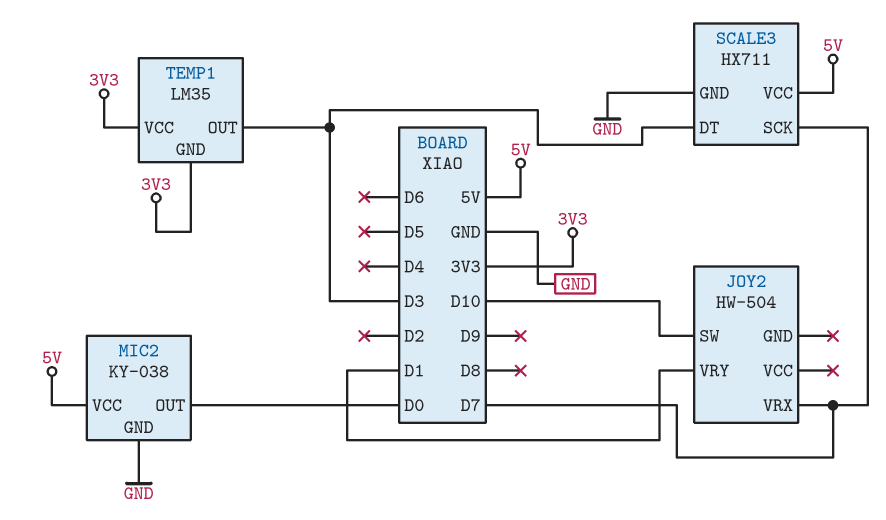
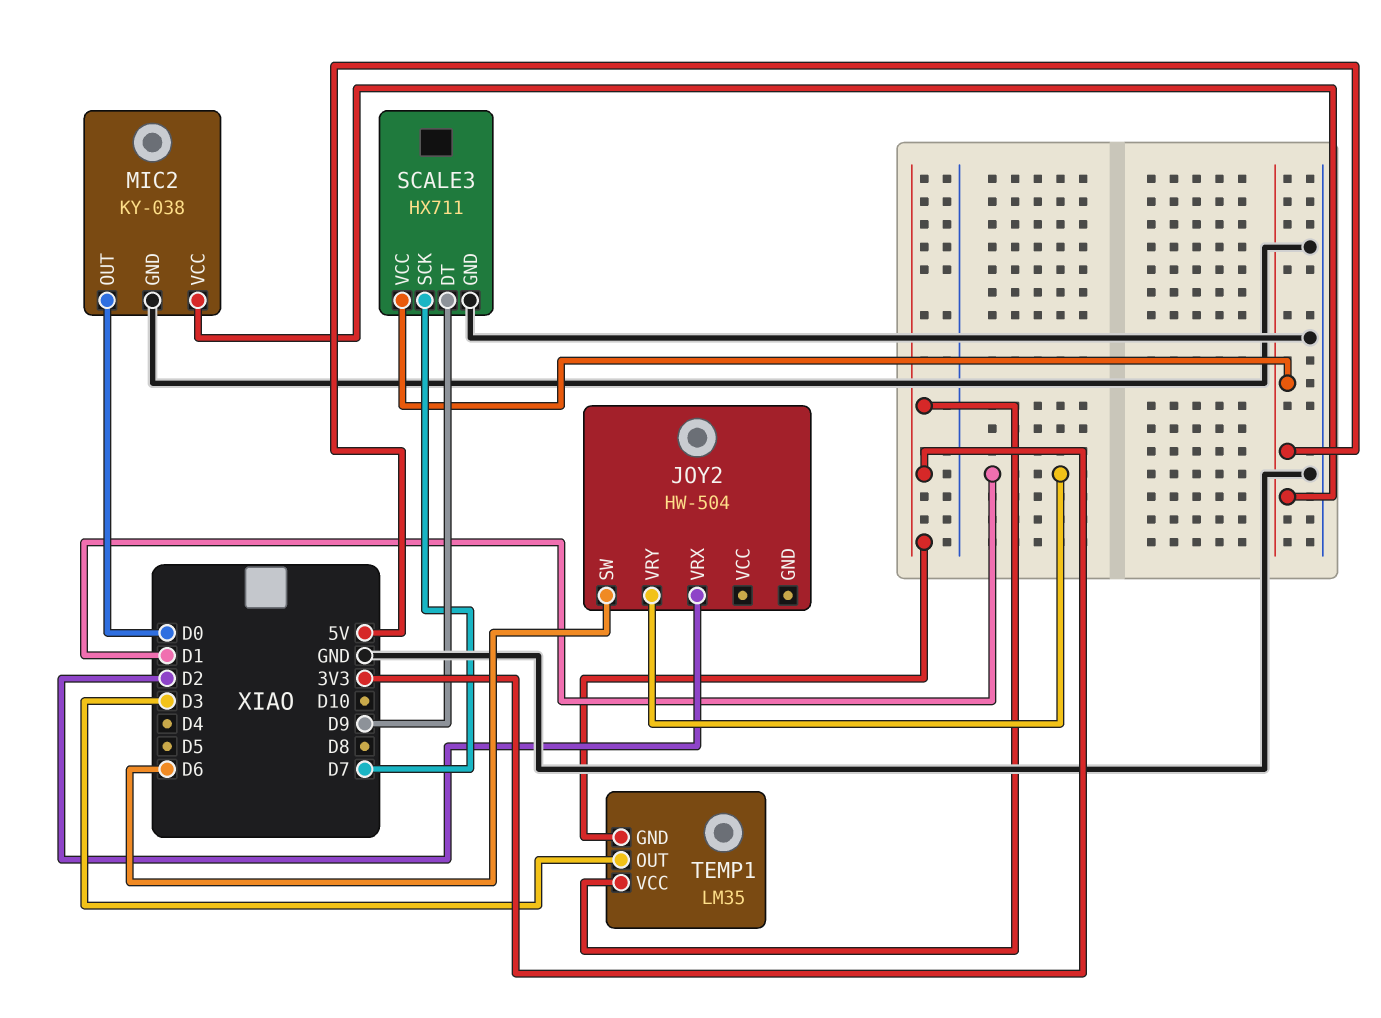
JOY2 pin SW: D10 -> D6
JOY2 pin VRX: D7 -> D2
SCALE3 pin DT: D3 -> D9

